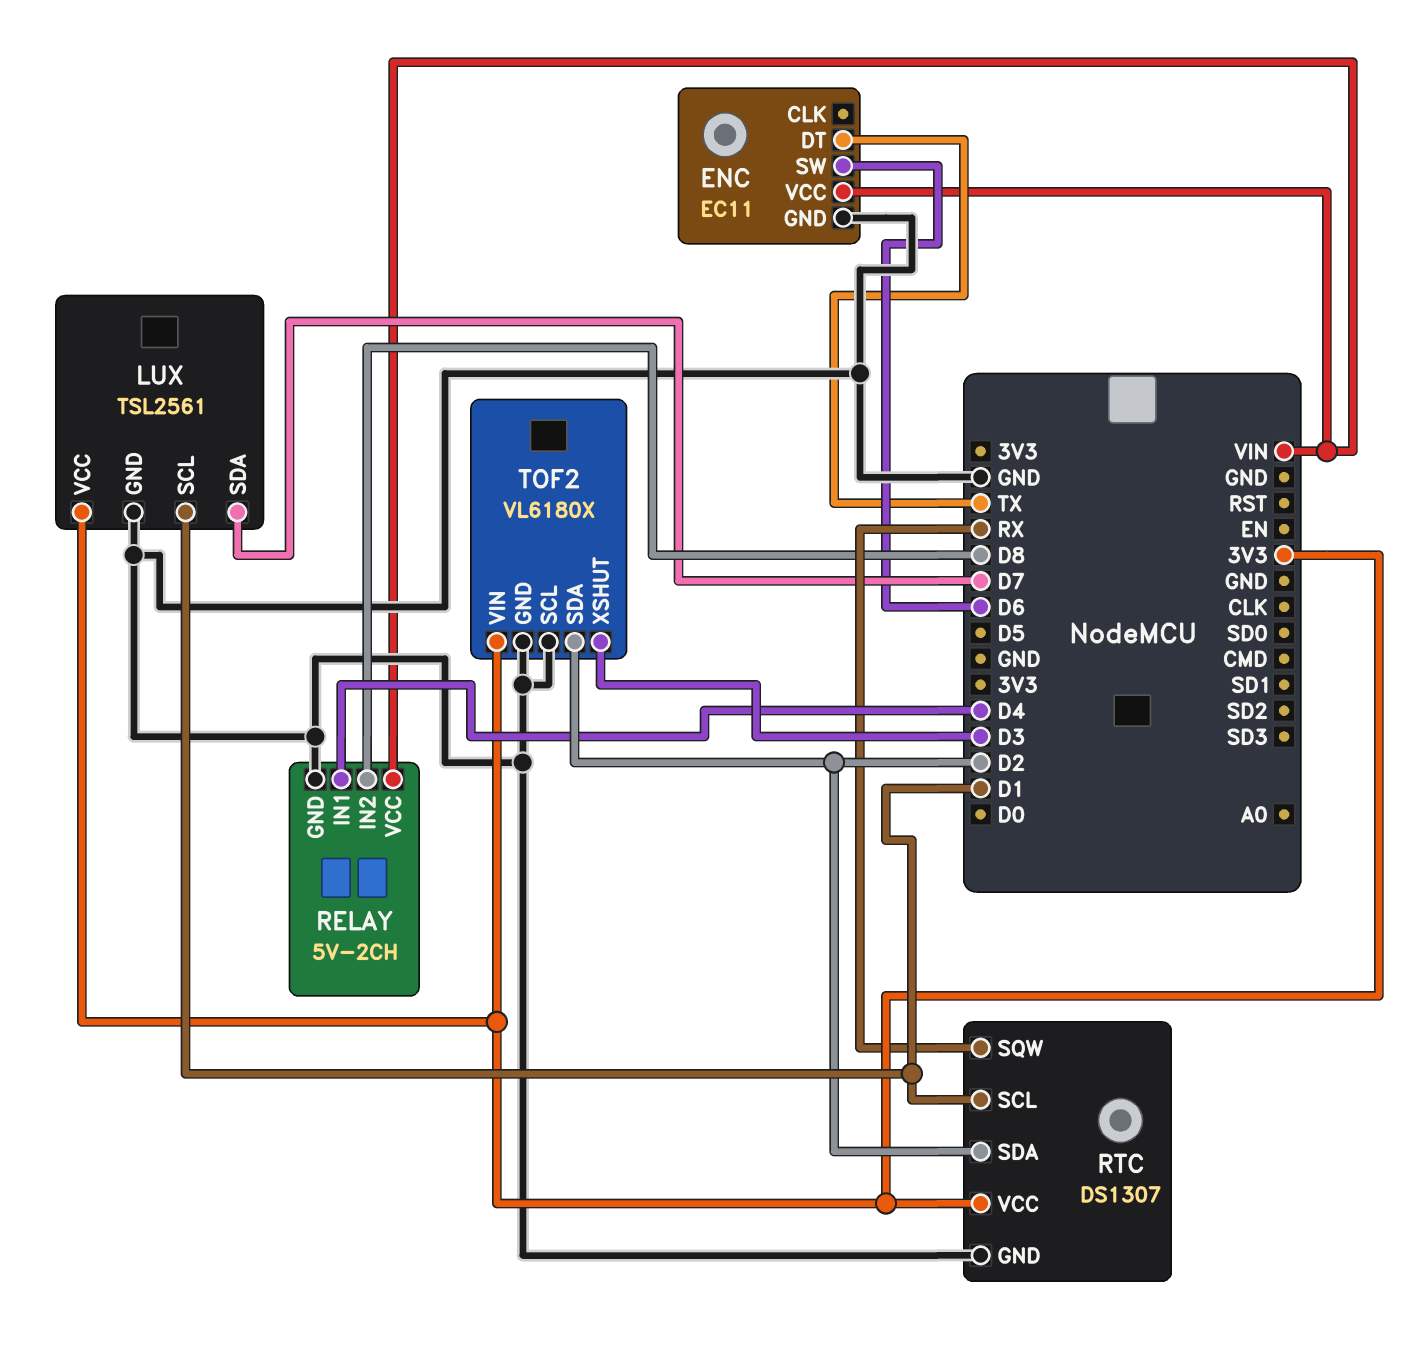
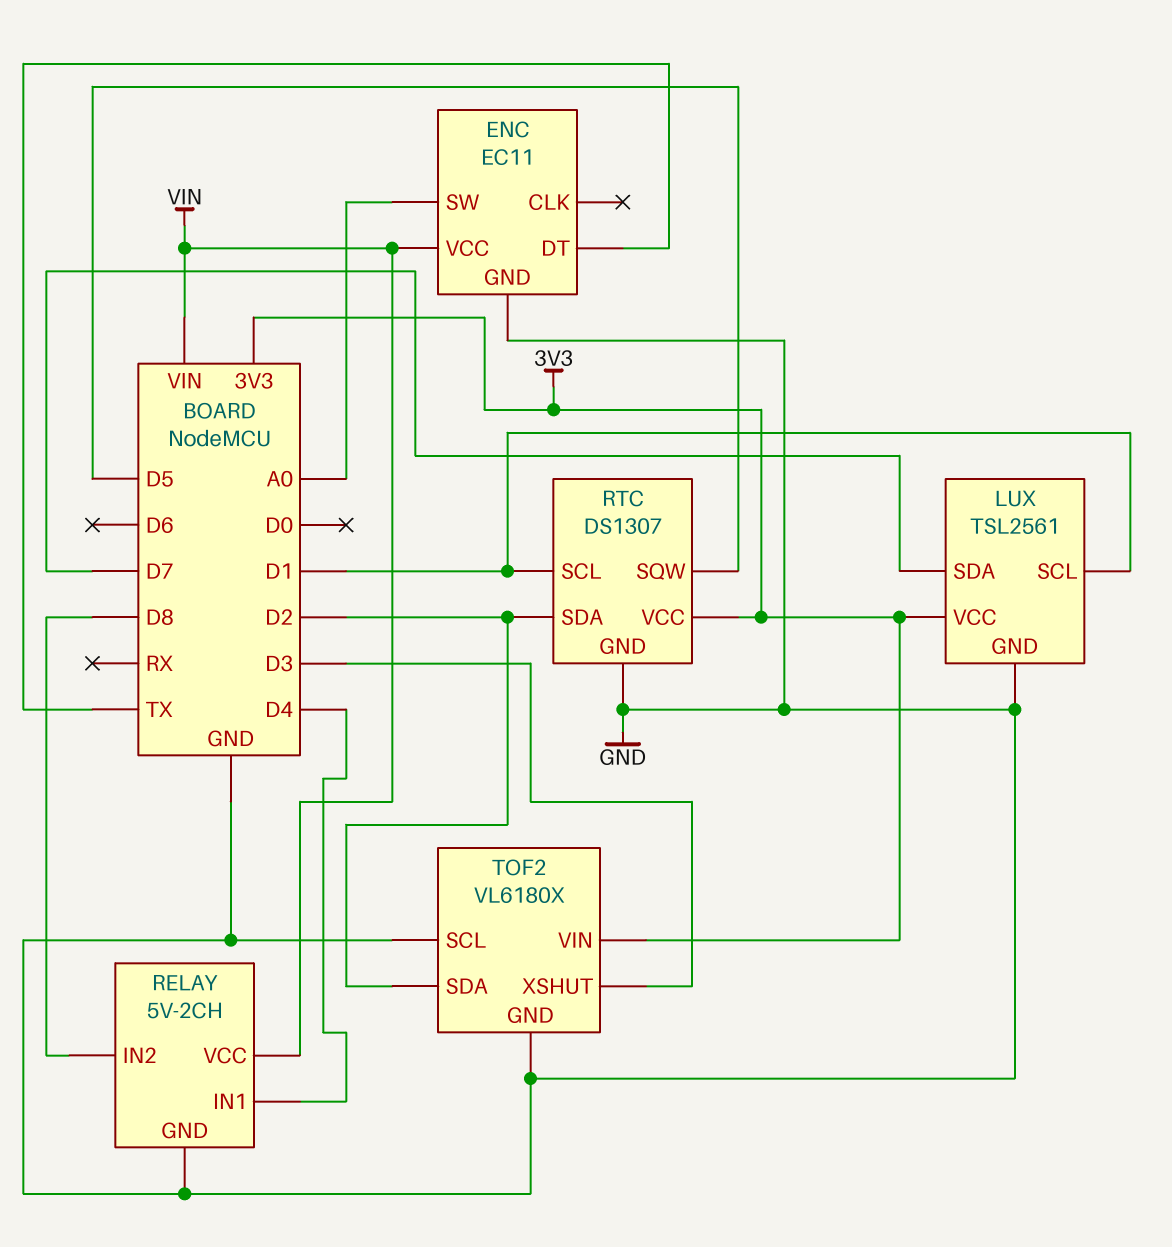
ENC pin SW: D6 -> A0
RTC pin SQW: RX -> D5

